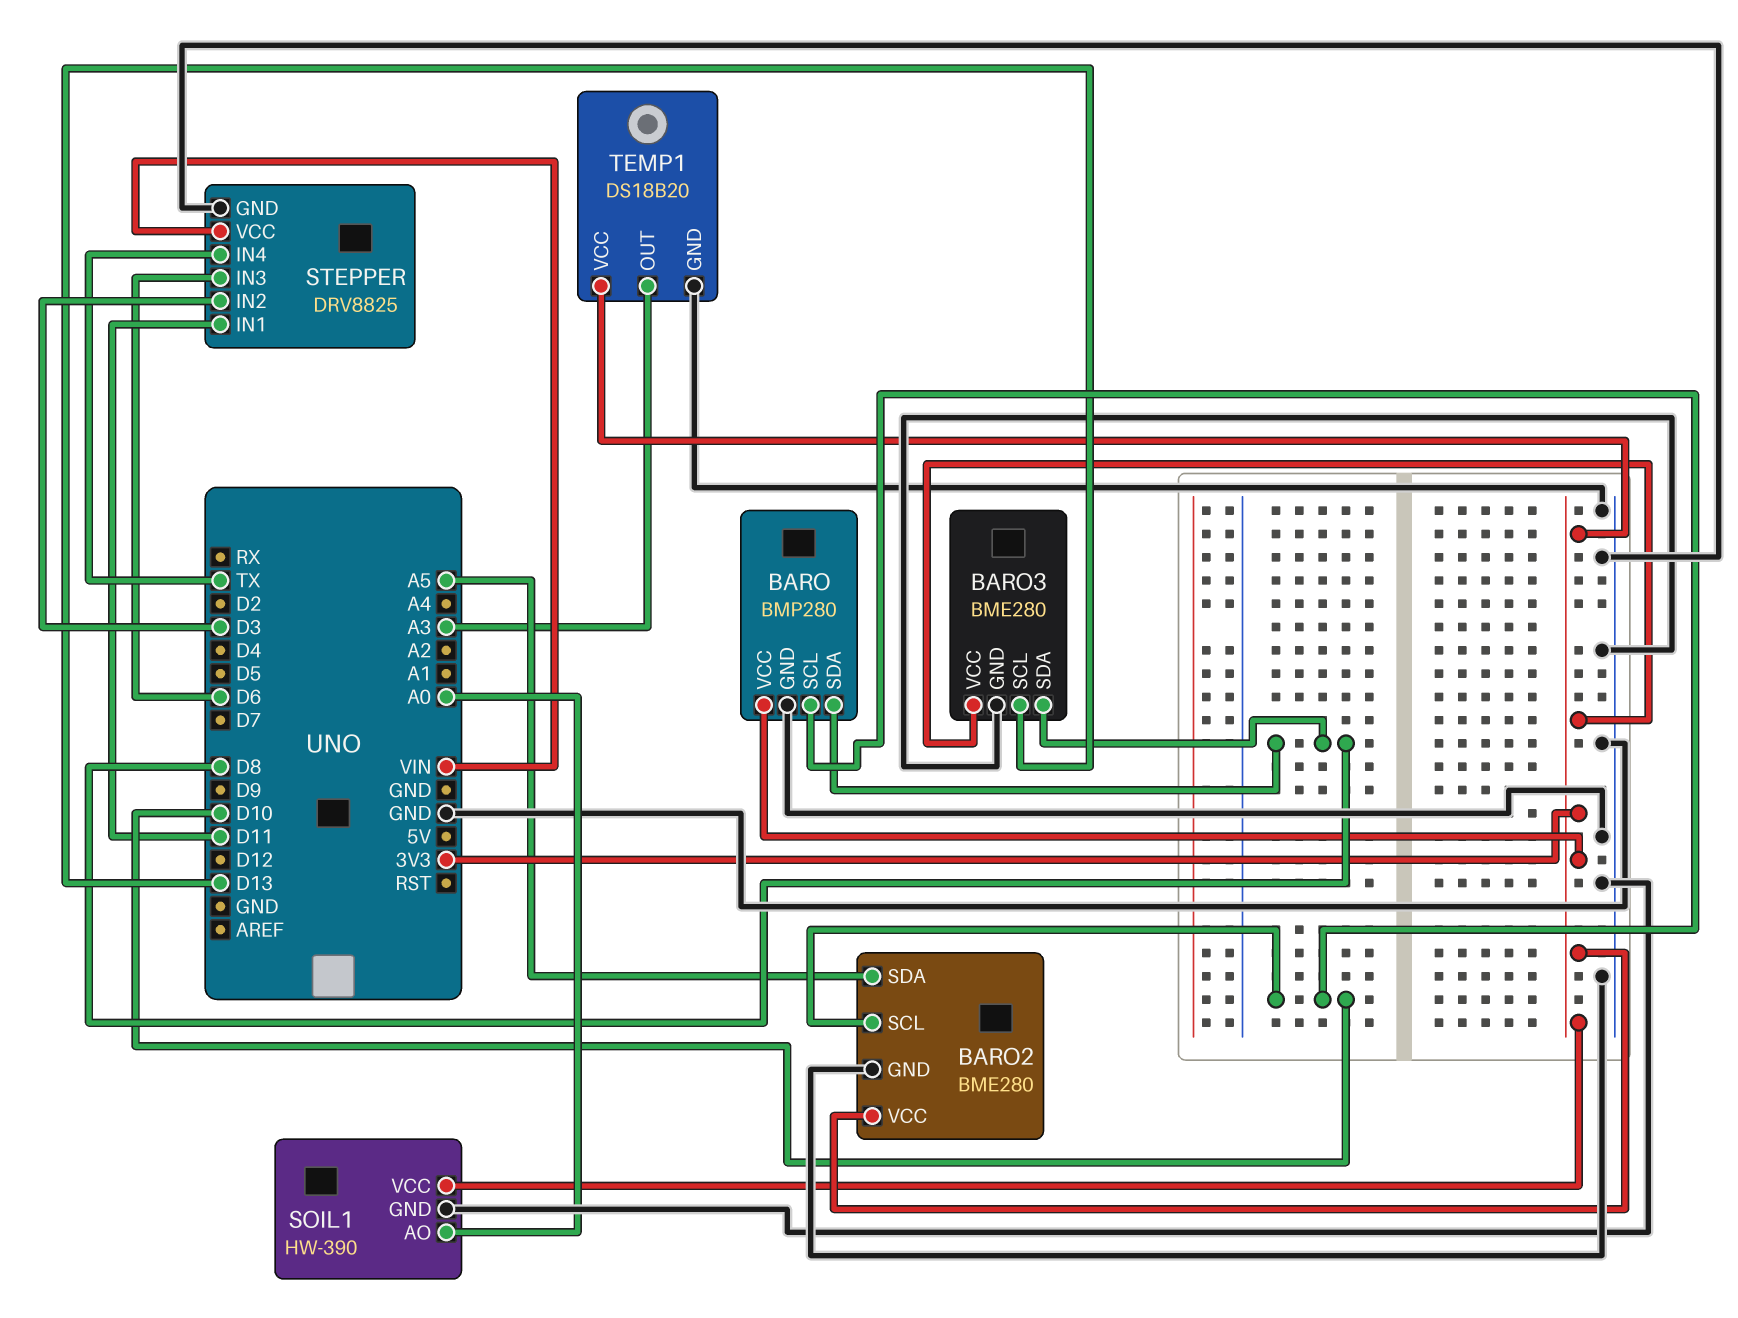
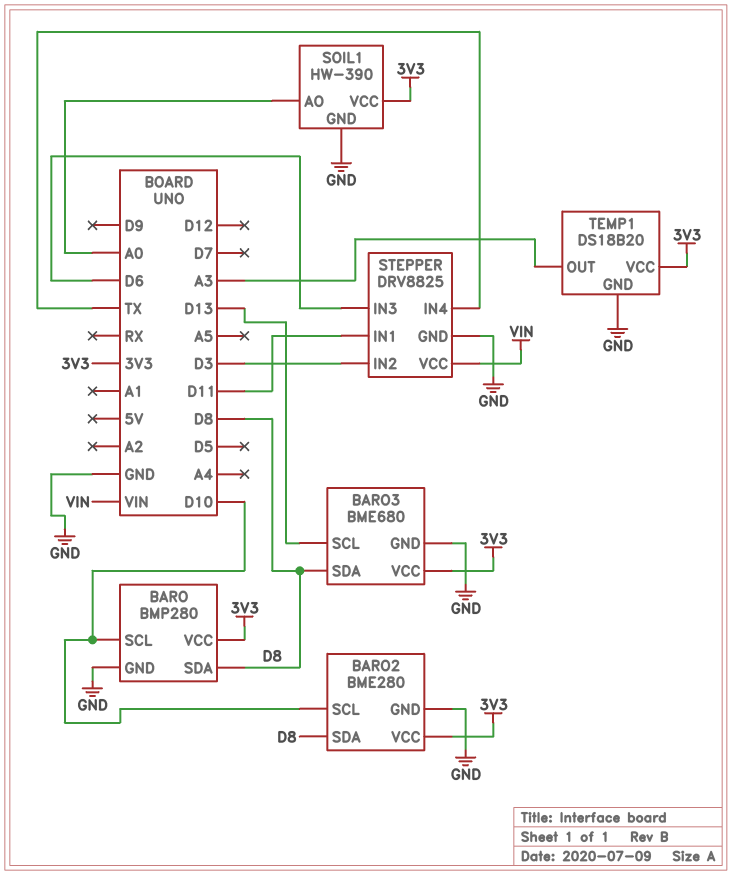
BARO2 pin SDA: A5 -> D8
BARO3: BME280 -> BME680

